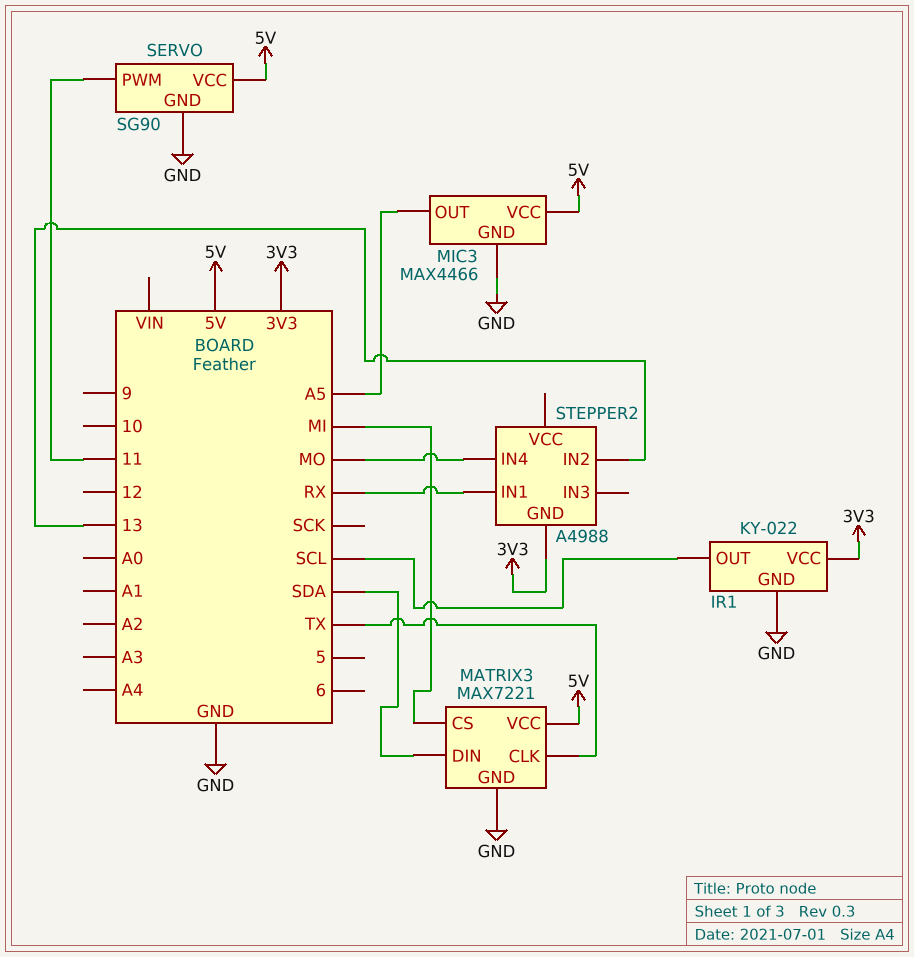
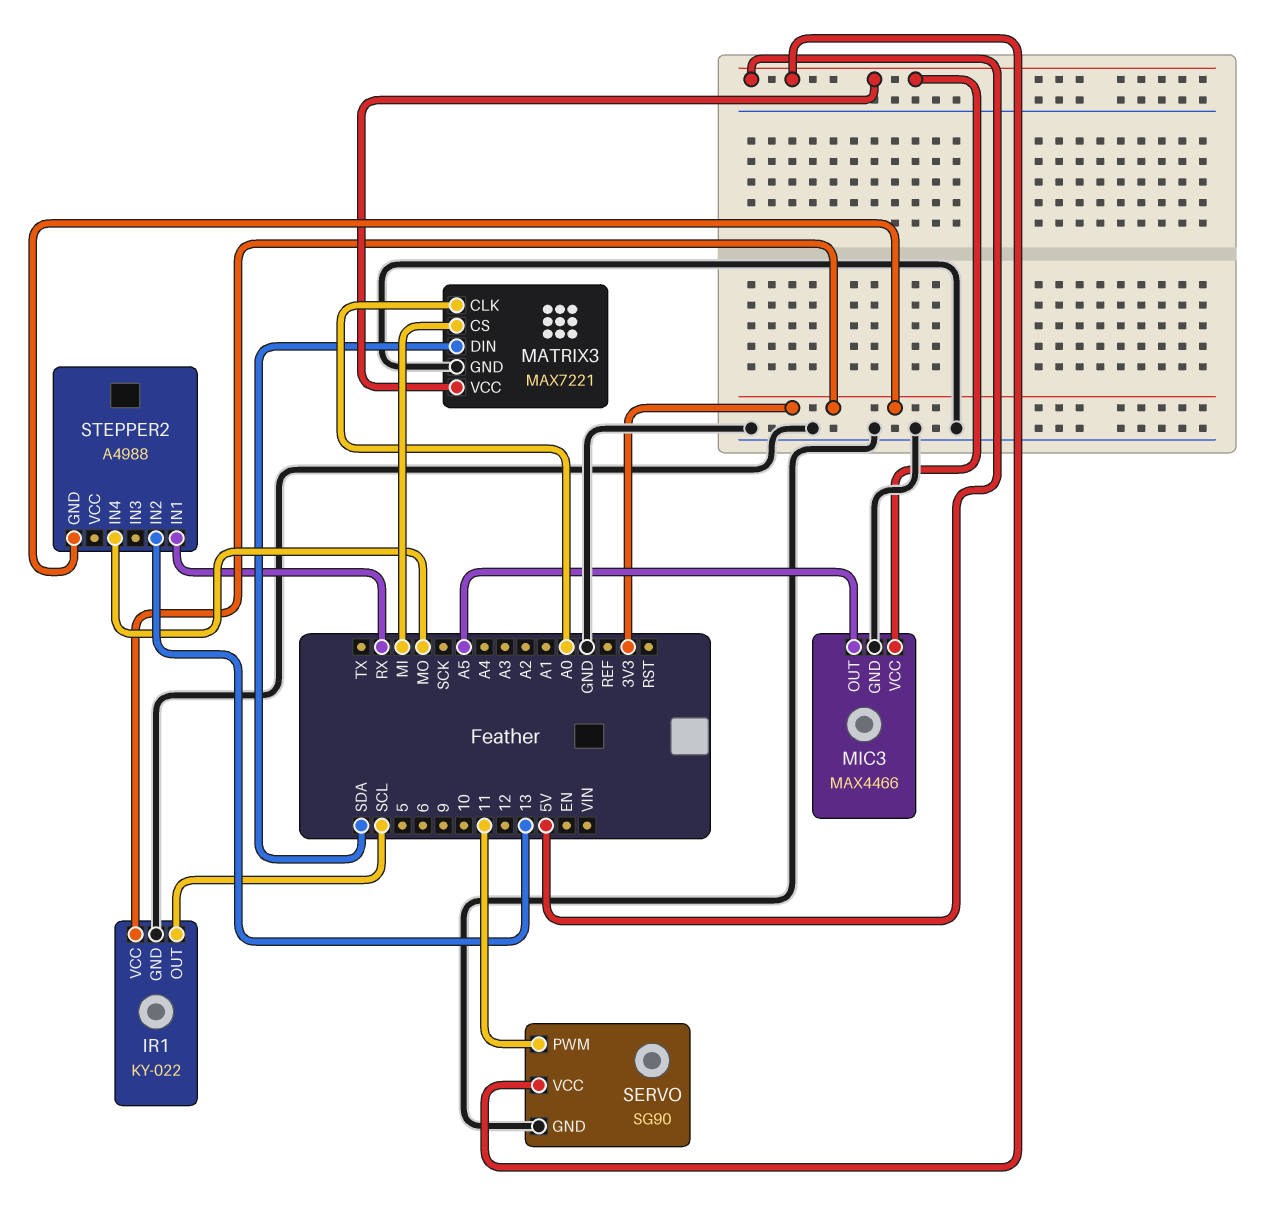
MATRIX3 pin CLK: TX -> A0

